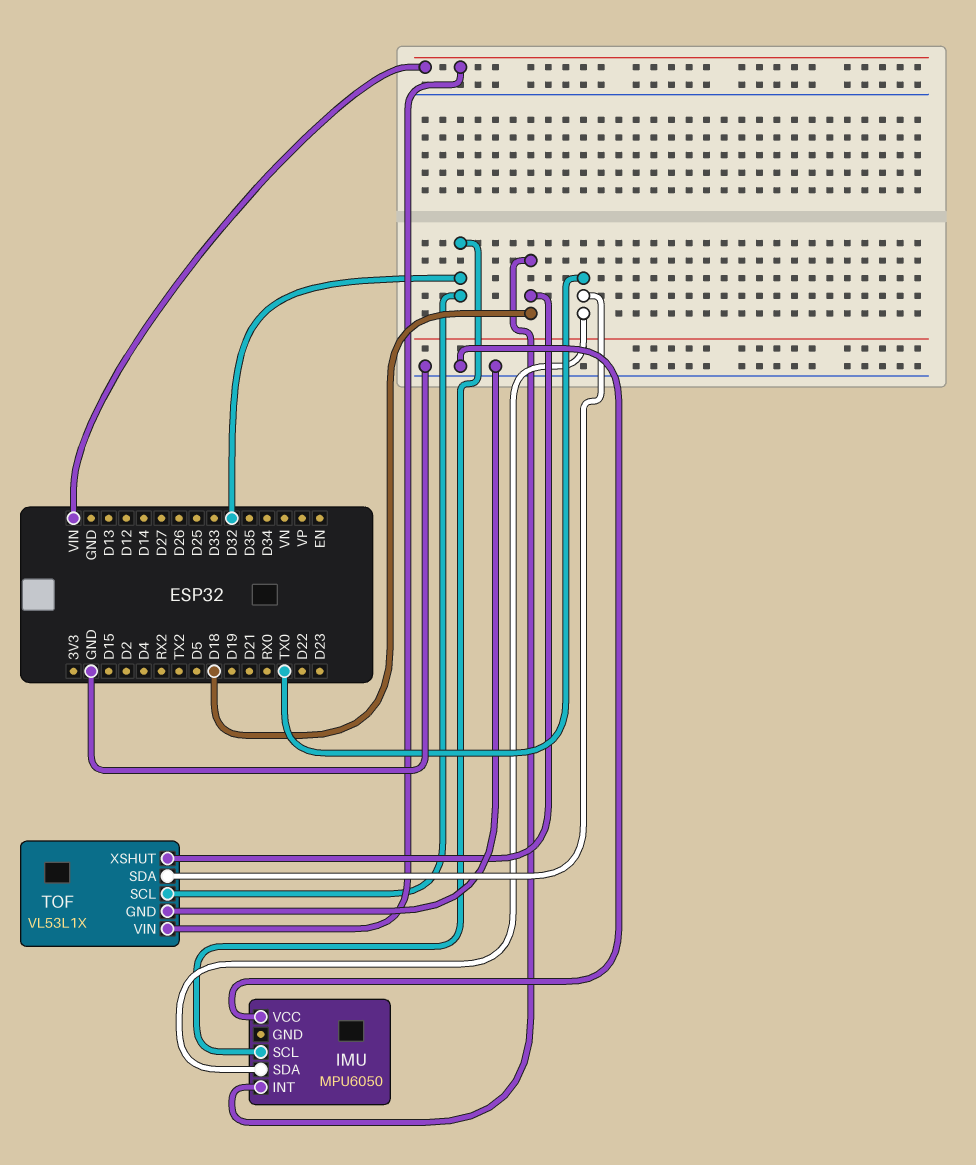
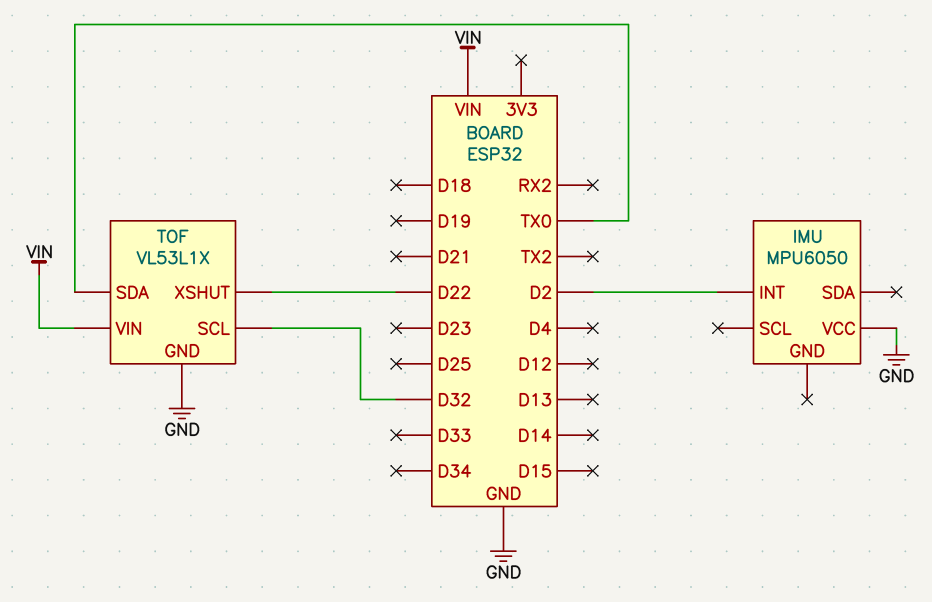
IMU pin INT: D18 -> D2
IMU pin SCL: D32 -> none
IMU pin SDA: TX0 -> none
TOF pin XSHUT: D18 -> D22

